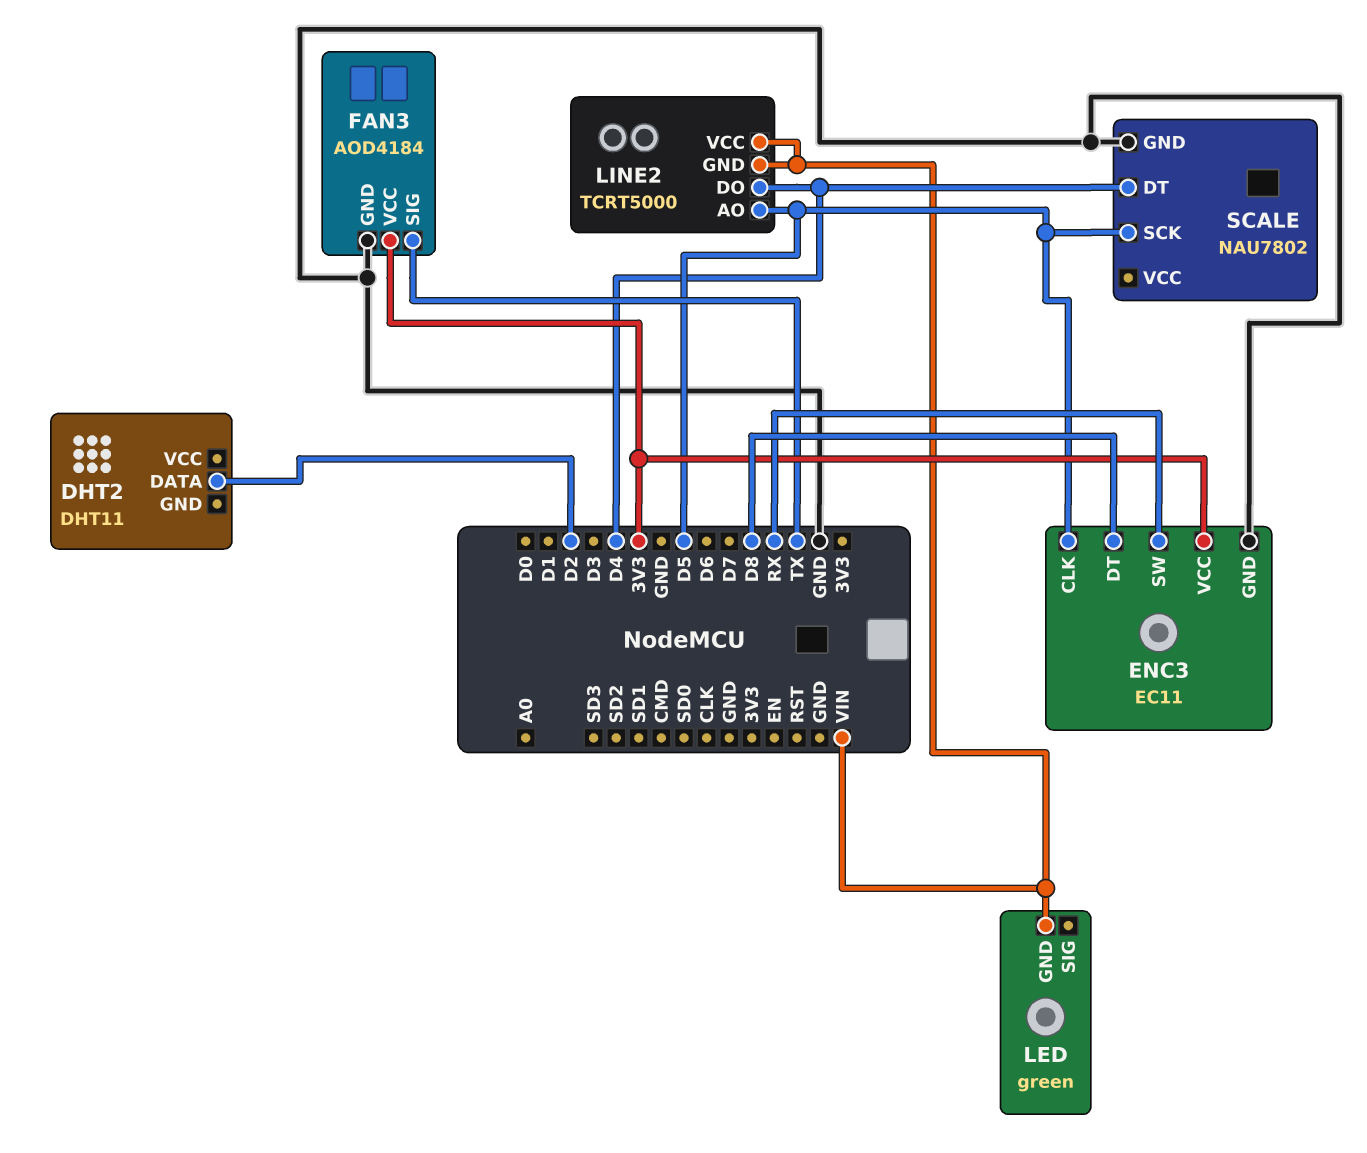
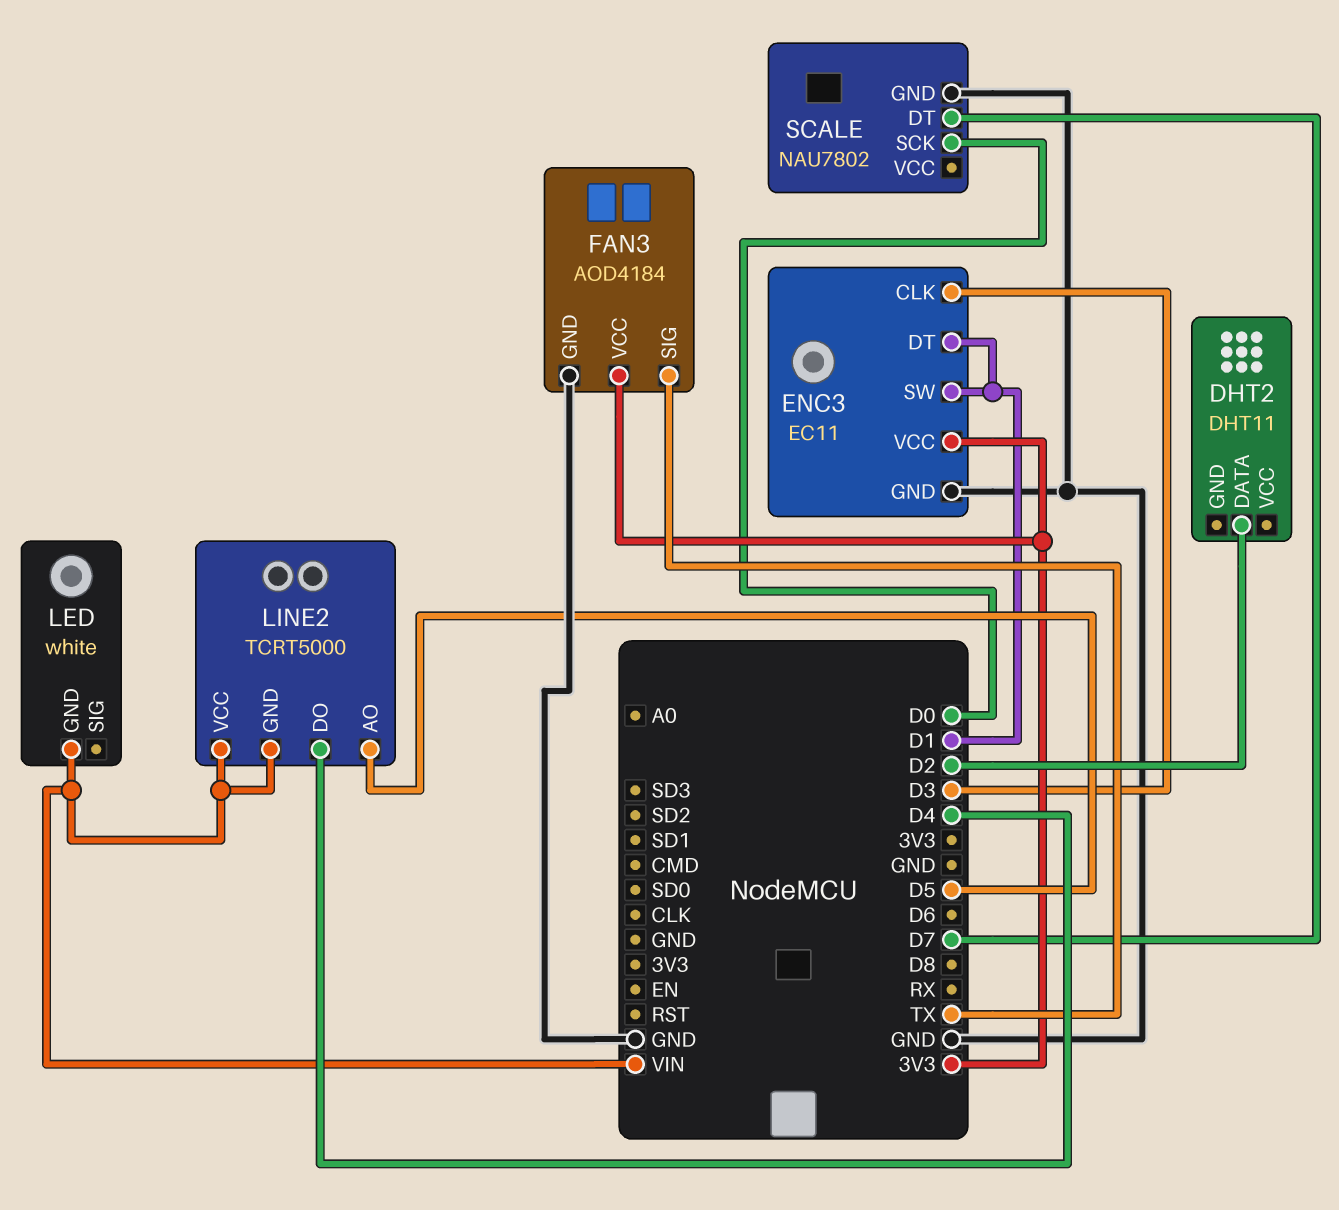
ENC3 pin CLK: D5 -> D3
ENC3 pin DT: D8 -> D1
ENC3 pin SW: RX -> D1
LED: green -> white
SCALE pin DT: D4 -> D7
SCALE pin SCK: D5 -> D0

